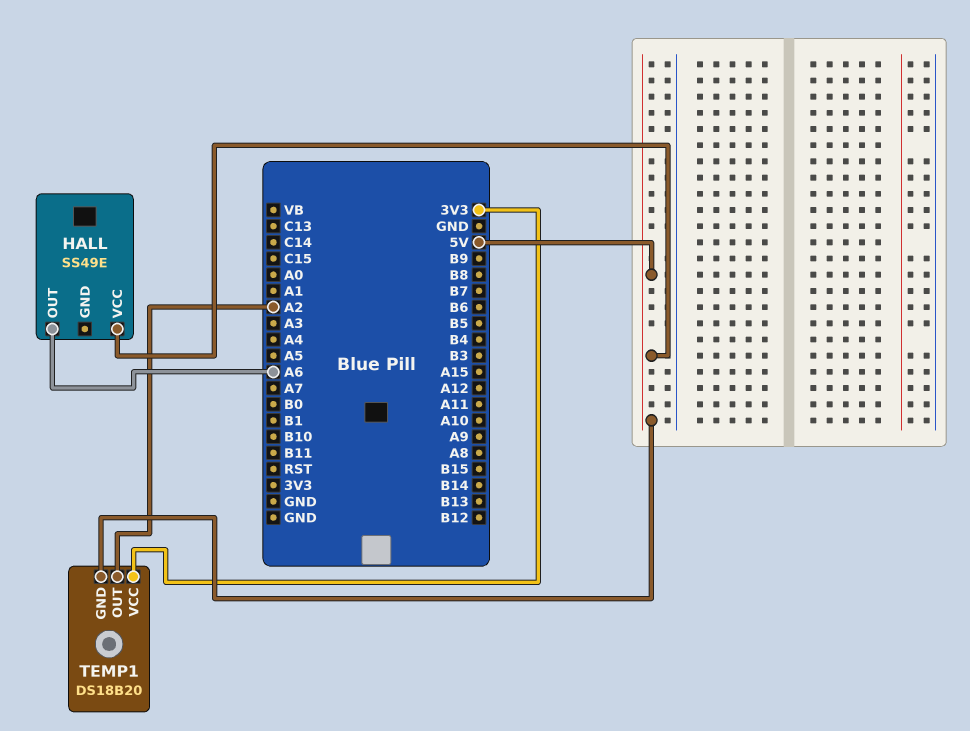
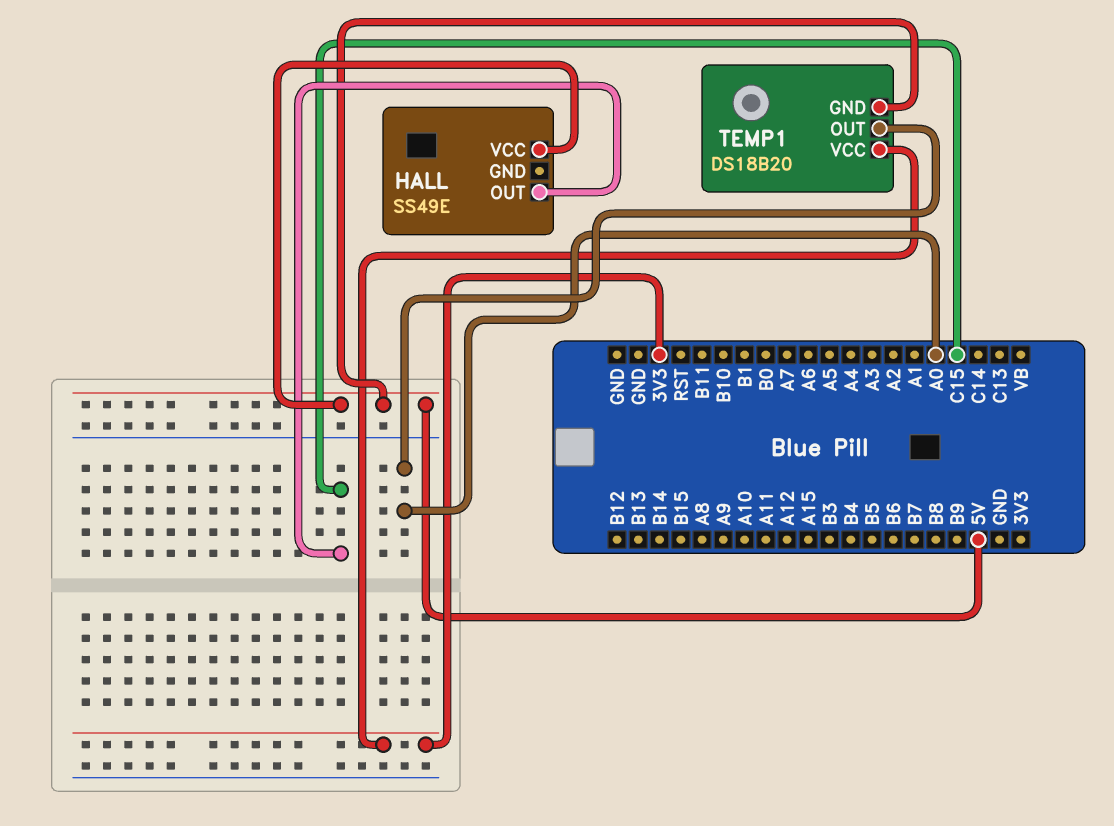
HALL pin OUT: A6 -> C15
TEMP1 pin OUT: A2 -> A0

